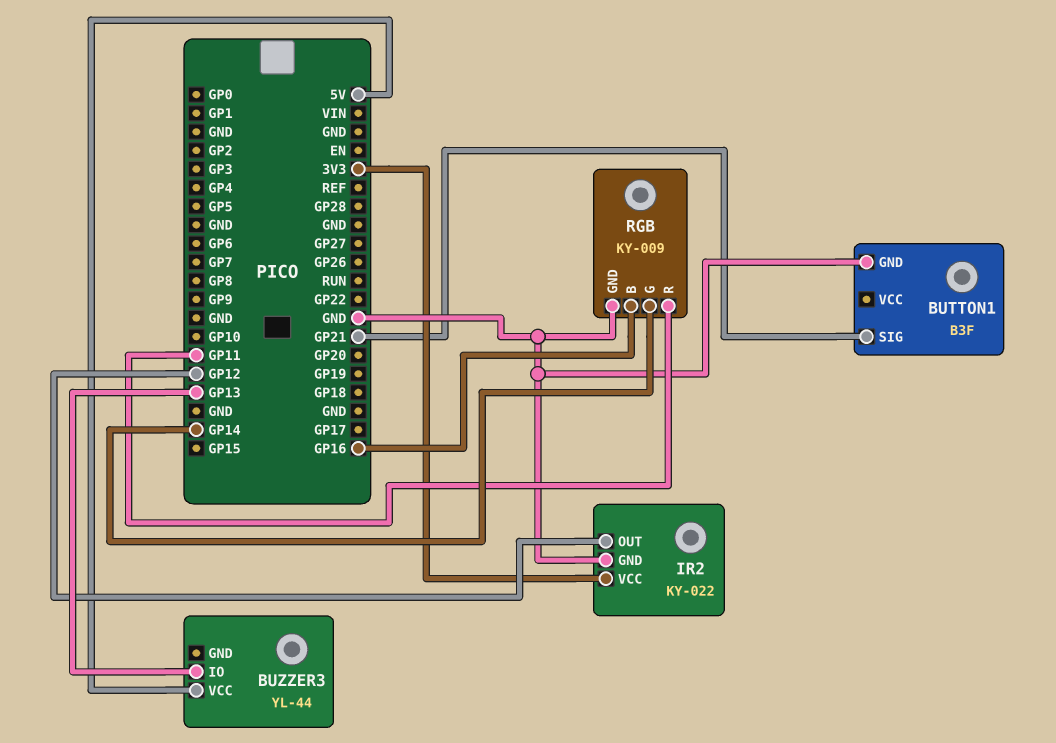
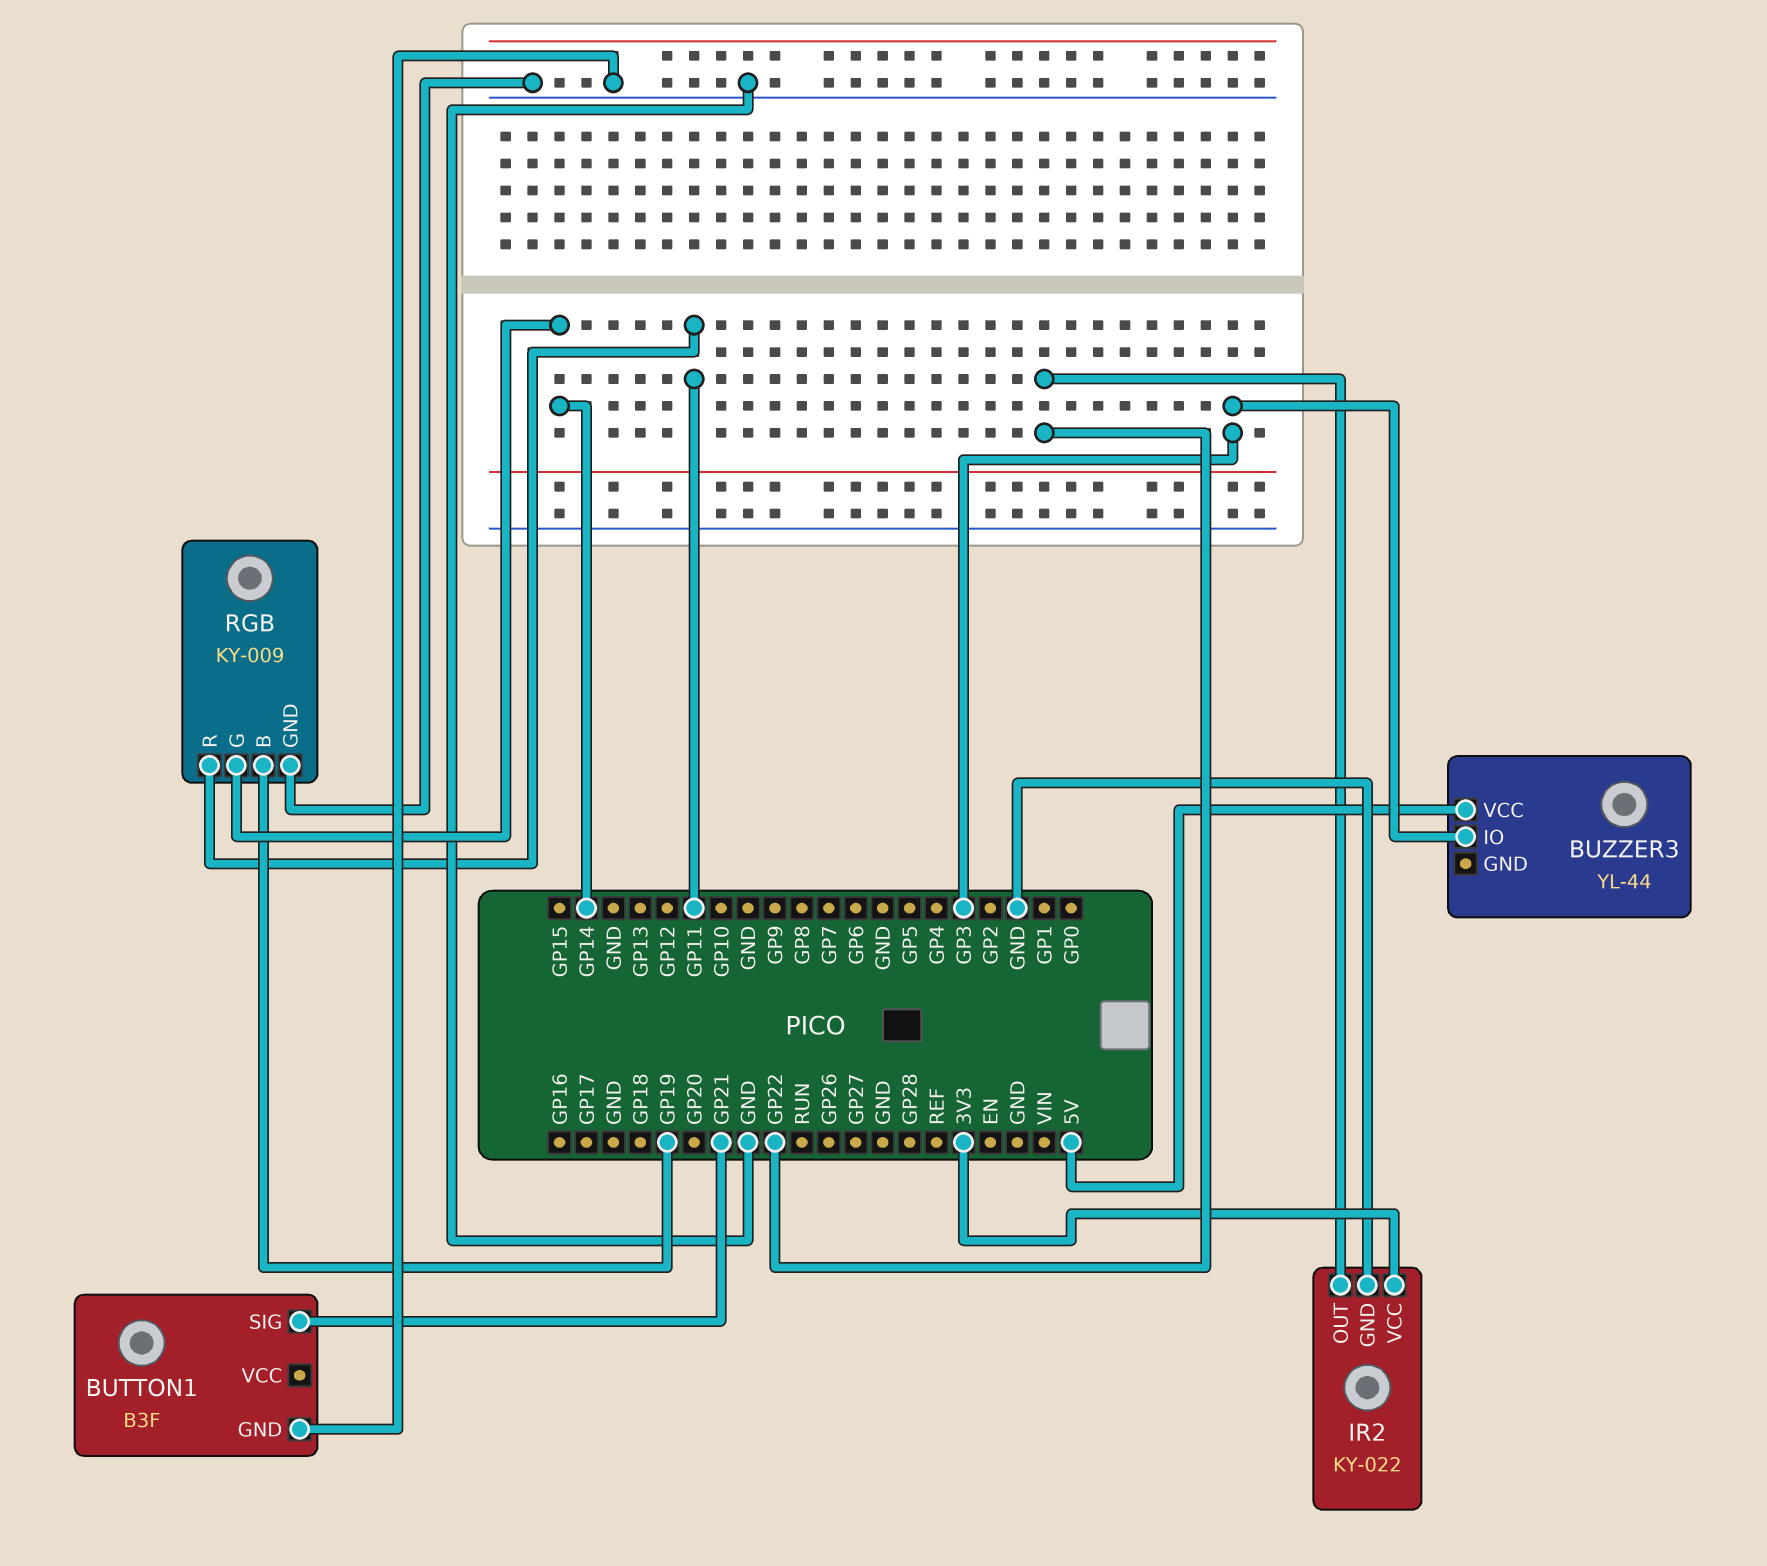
BUZZER3 pin IO: GP13 -> GP3
IR2 pin OUT: GP12 -> GP22
RGB pin B: GP16 -> GP19

